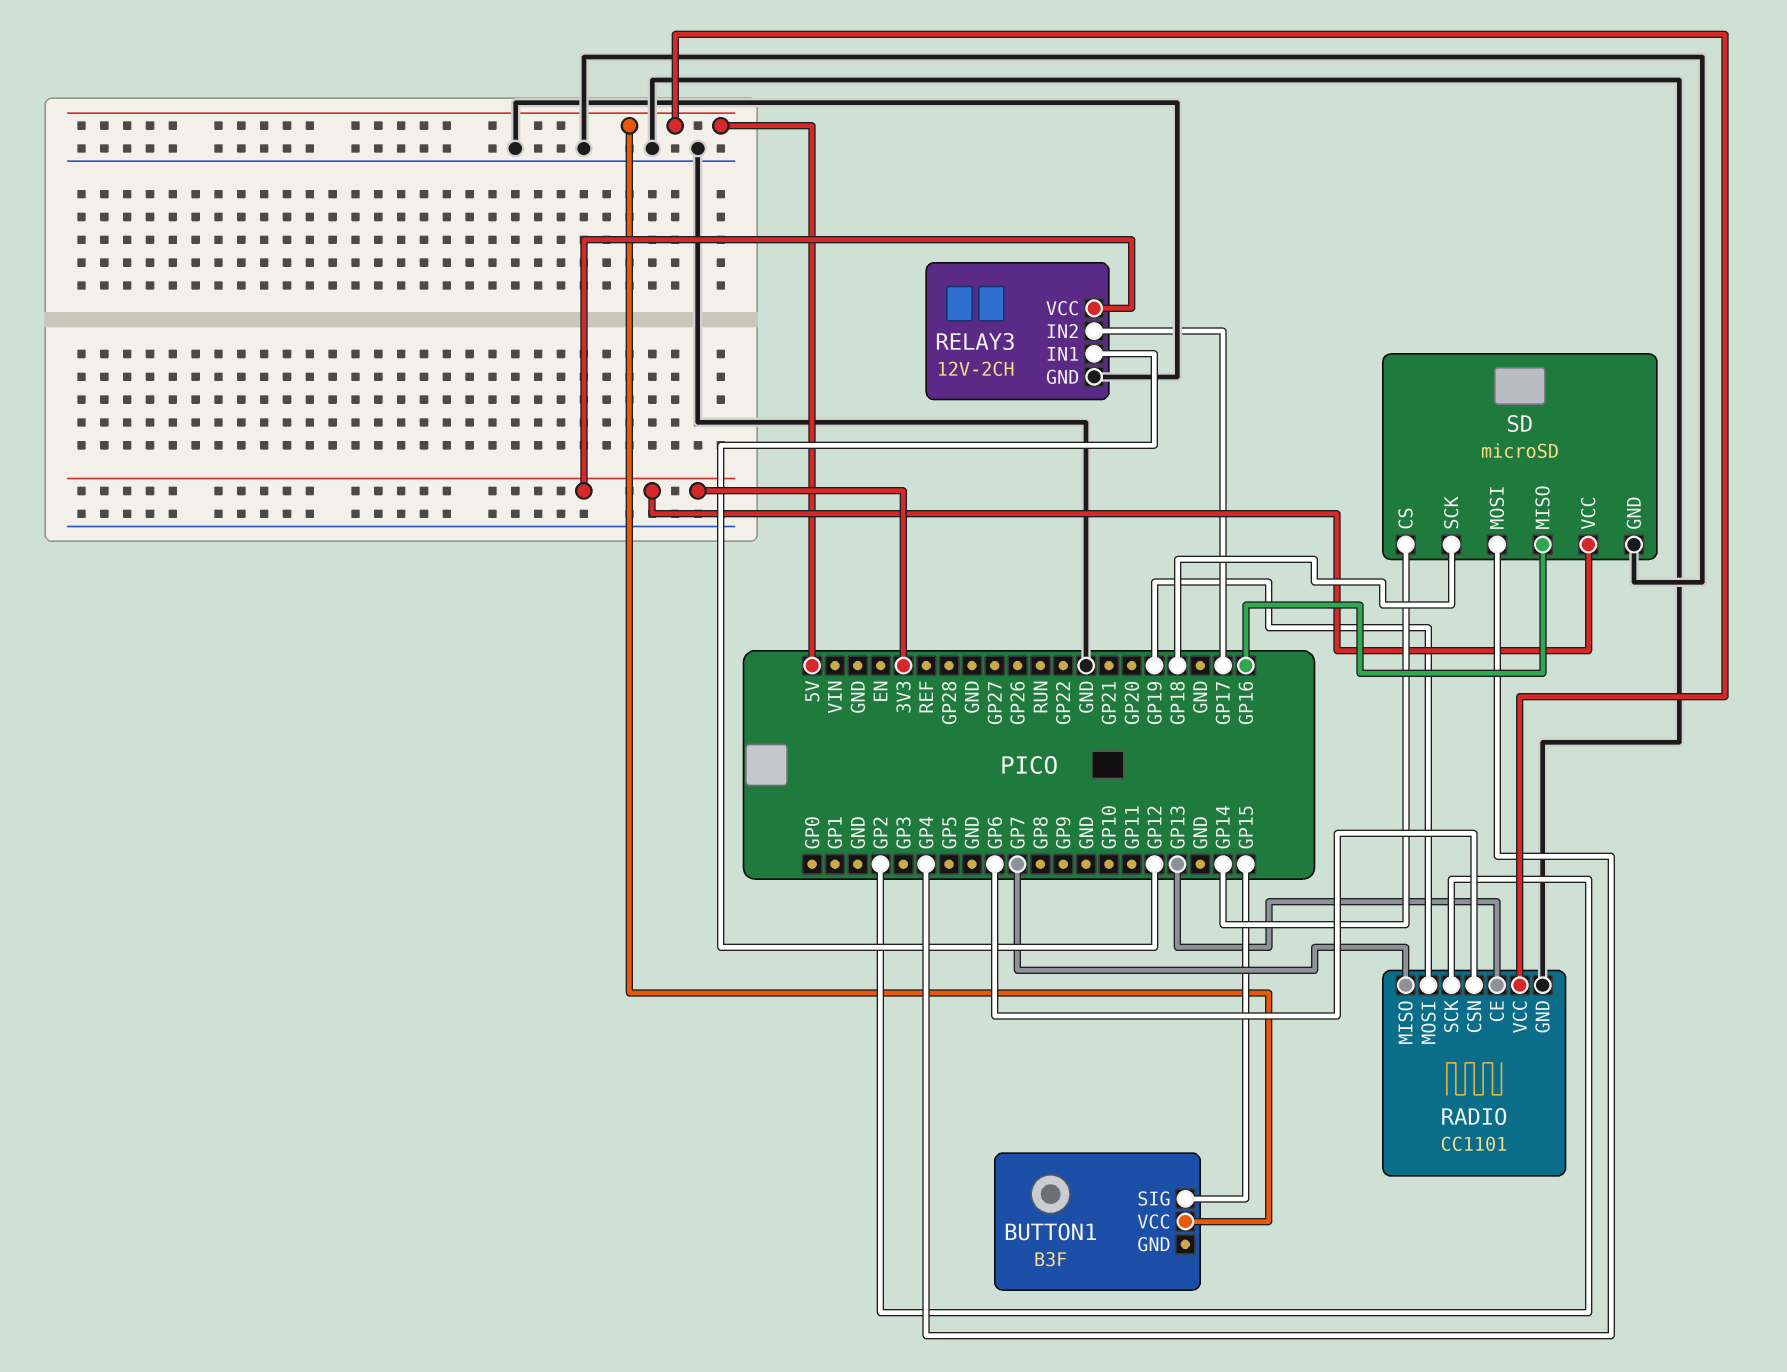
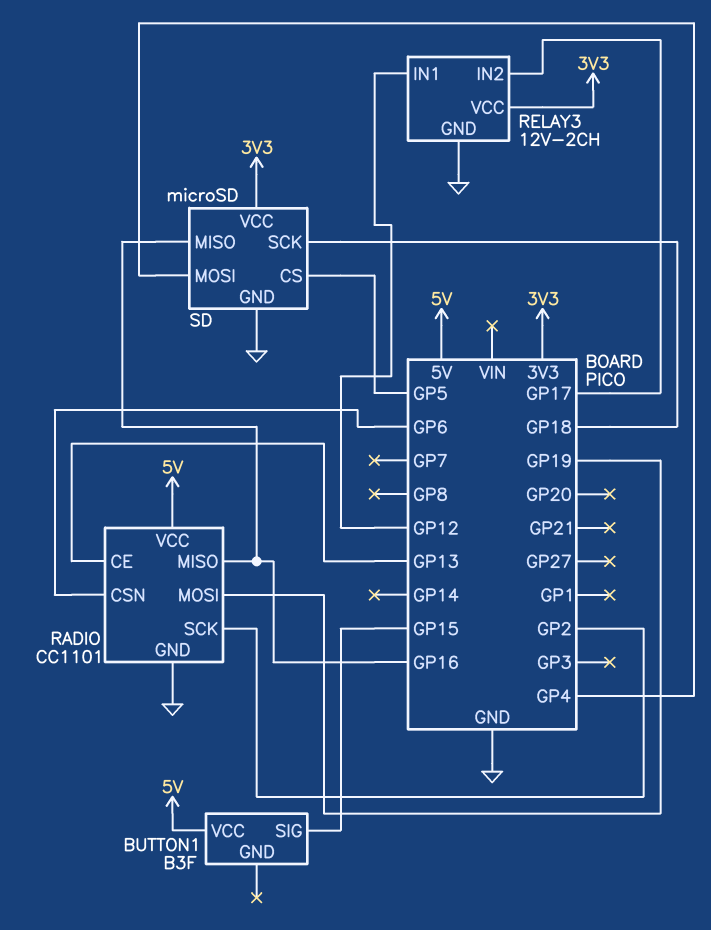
RADIO pin MISO: GP7 -> GP16
SD pin CS: GP14 -> GP5

